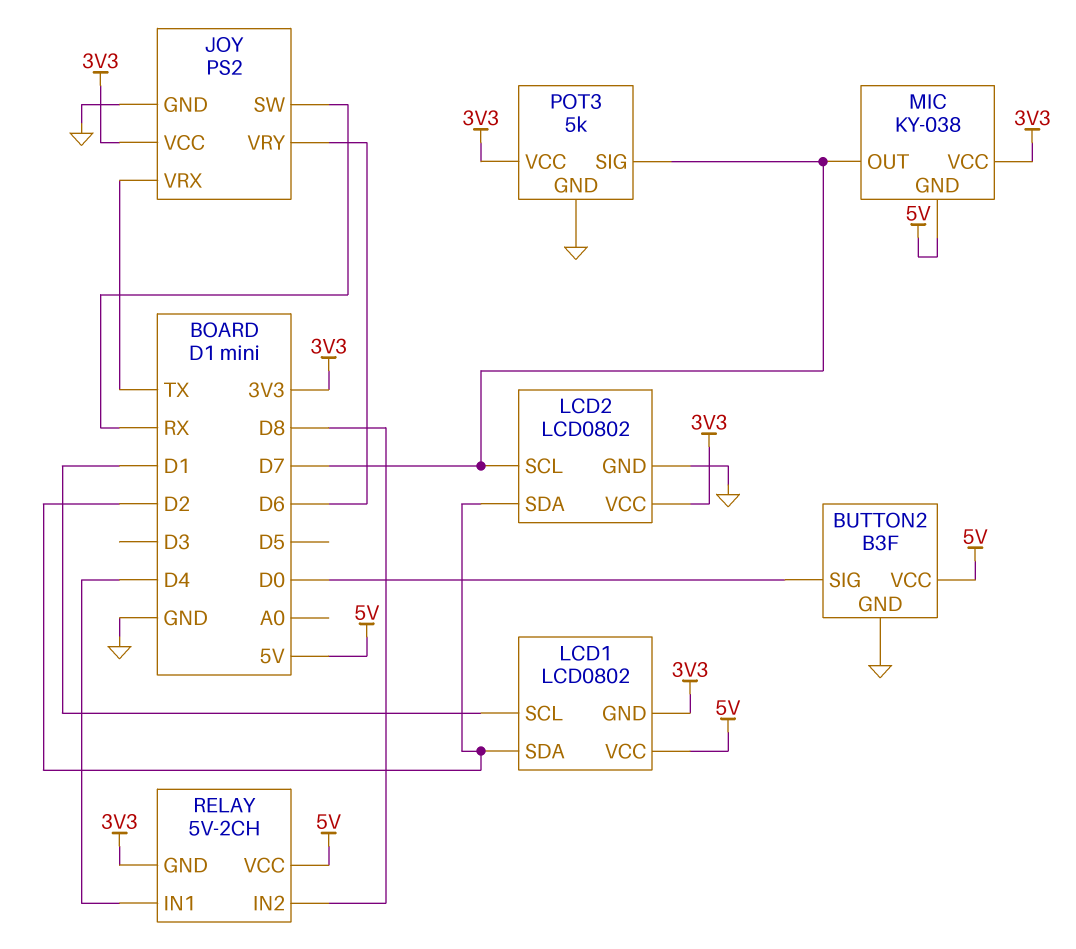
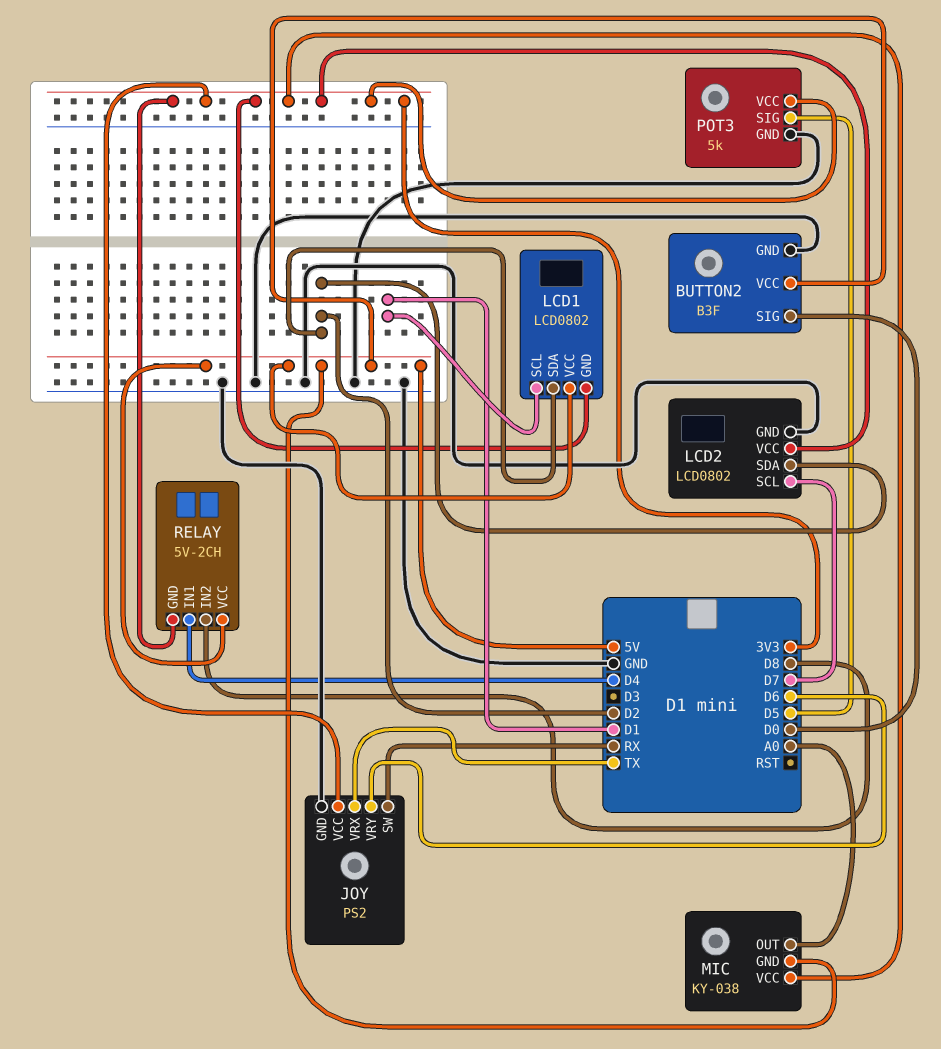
MIC pin OUT: D7 -> A0
POT3 pin SIG: D7 -> D5

